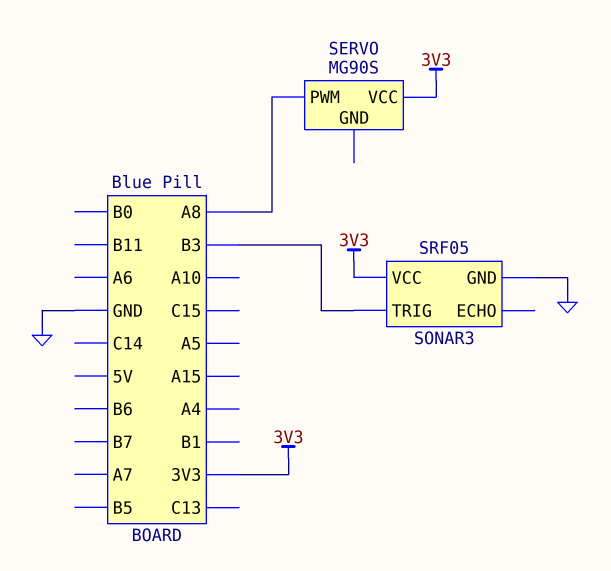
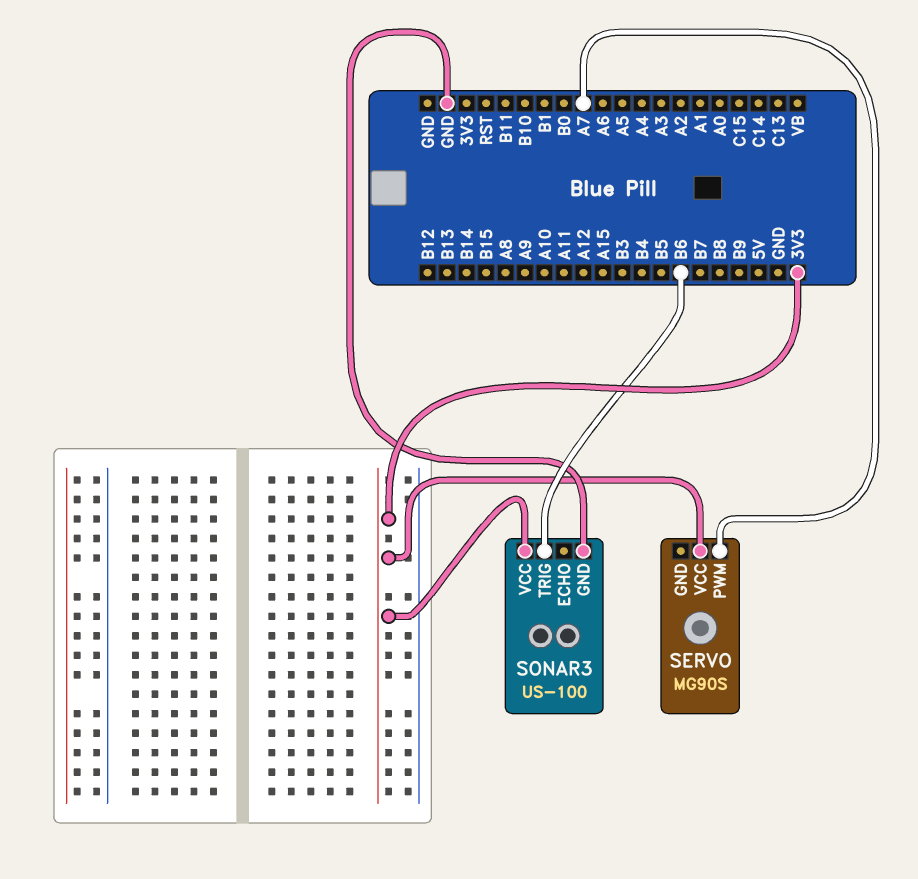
SERVO pin PWM: A8 -> A7
SONAR3: SRF05 -> US-100
SONAR3 pin TRIG: B3 -> B6

